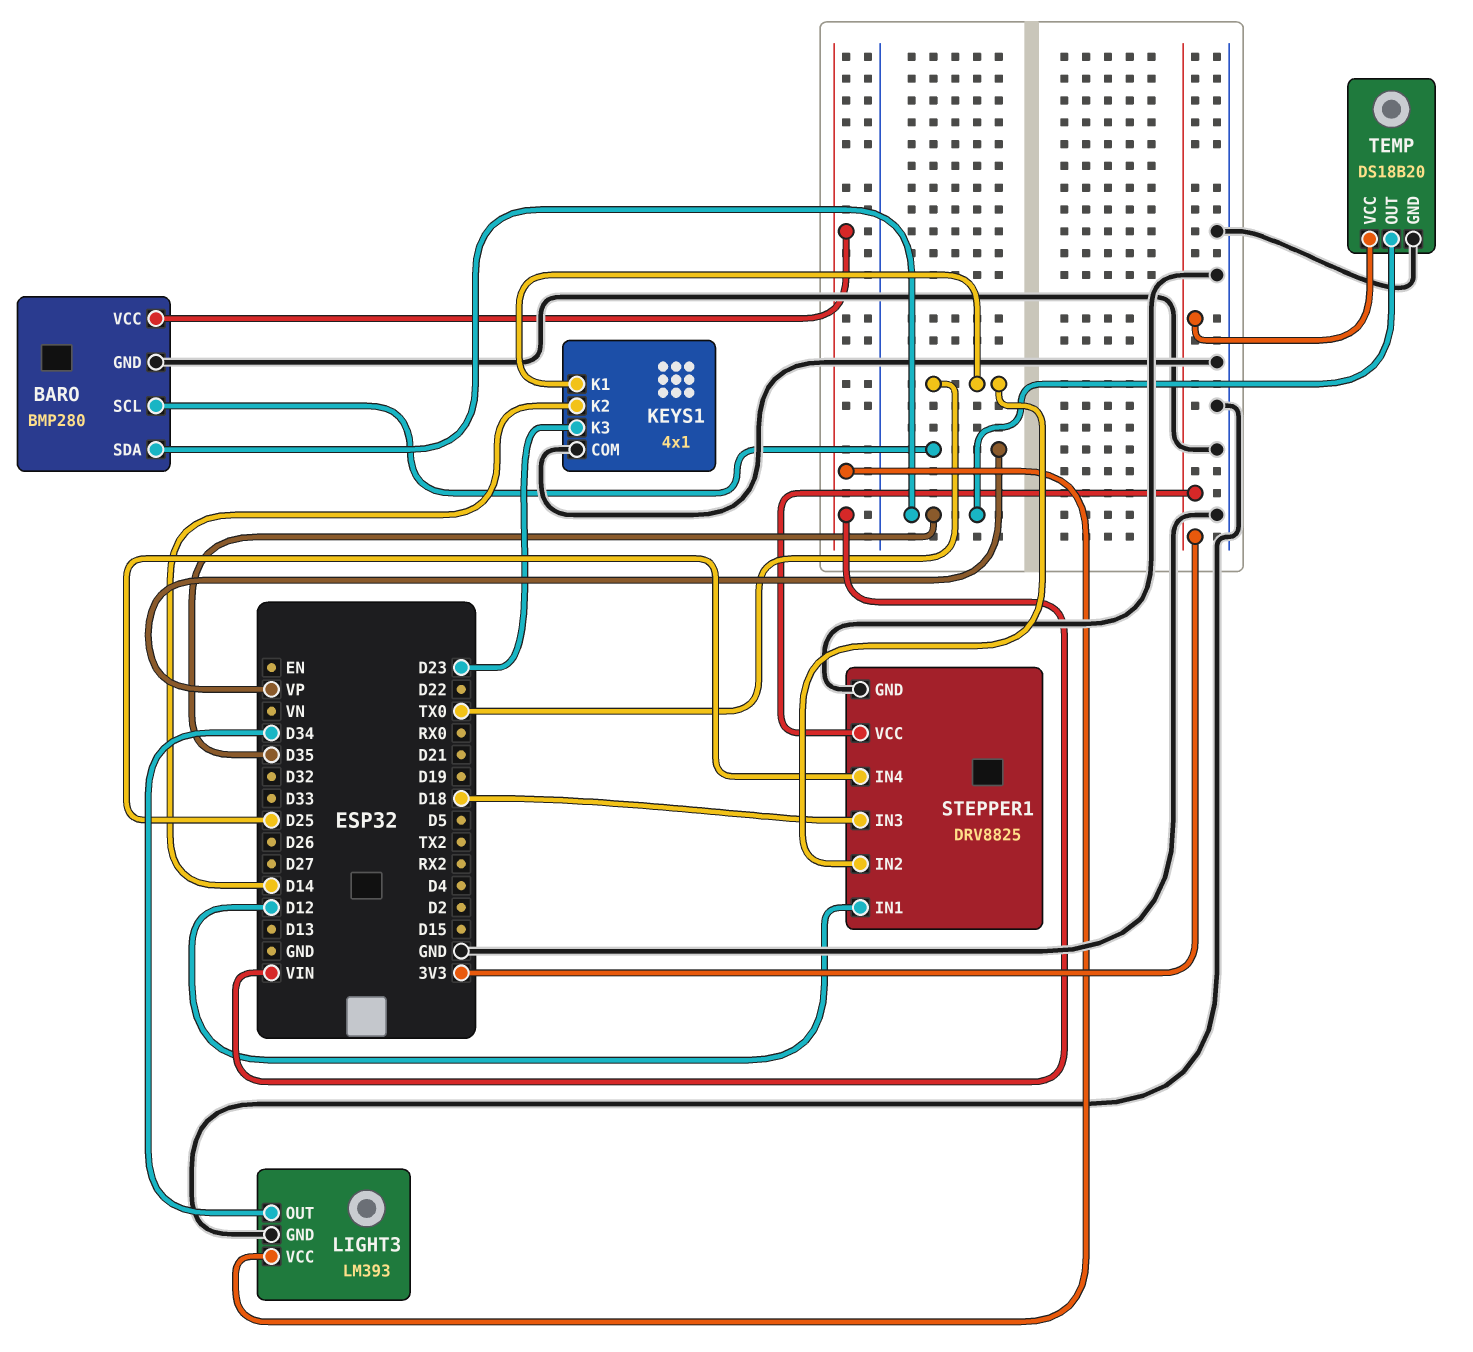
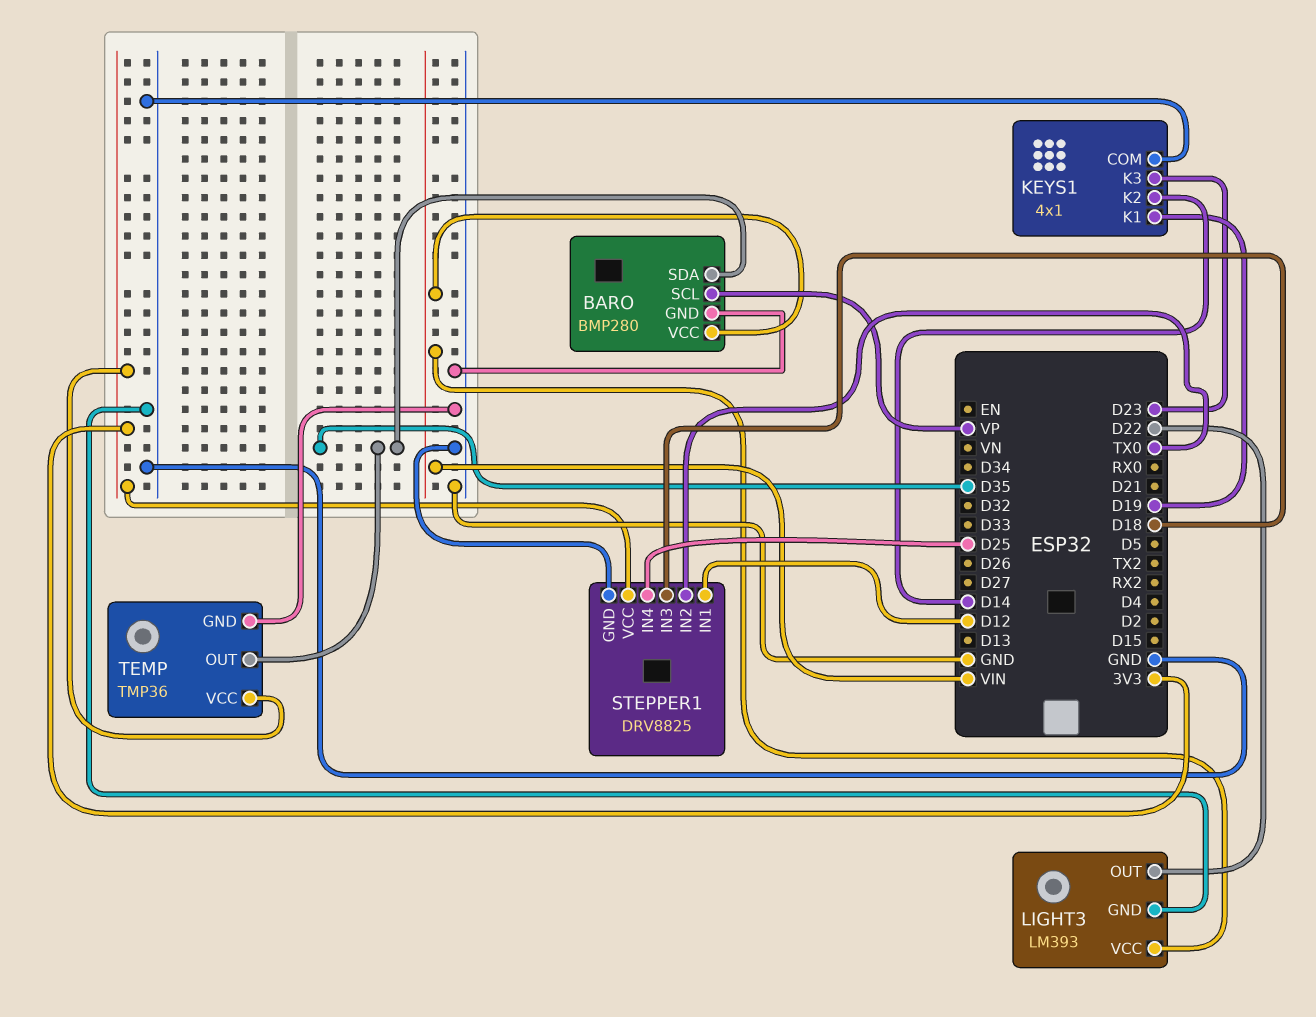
KEYS1 pin K1: TX0 -> D19
LIGHT3 pin OUT: D34 -> D22
TEMP: DS18B20 -> TMP36

